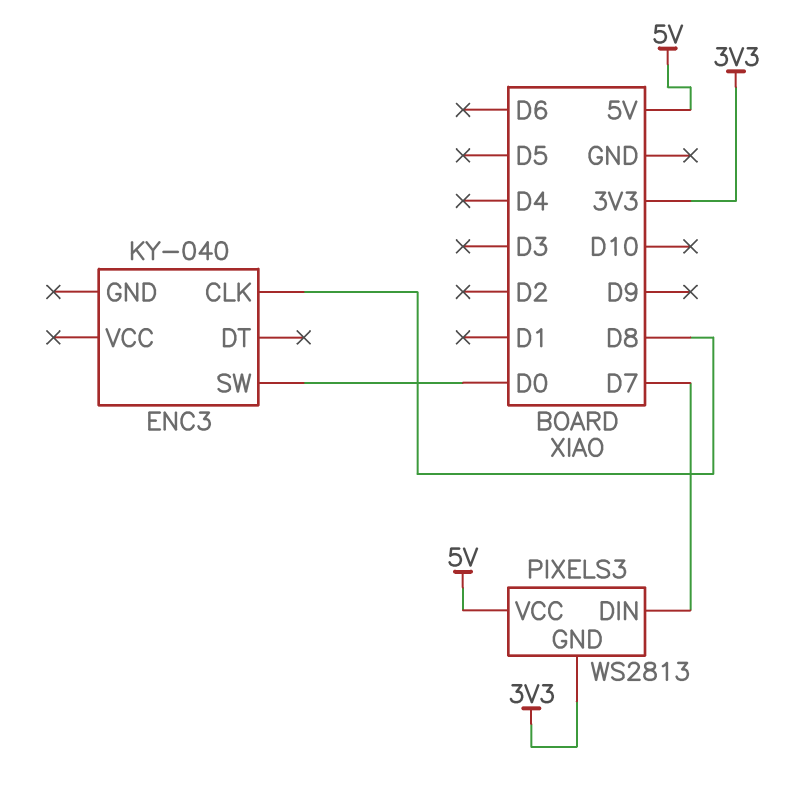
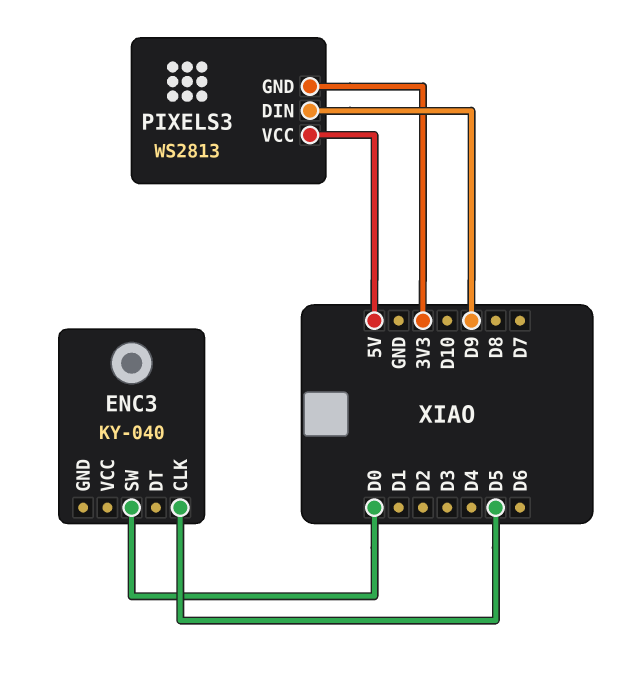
ENC3 pin CLK: D8 -> D5
PIXELS3 pin DIN: D7 -> D9

